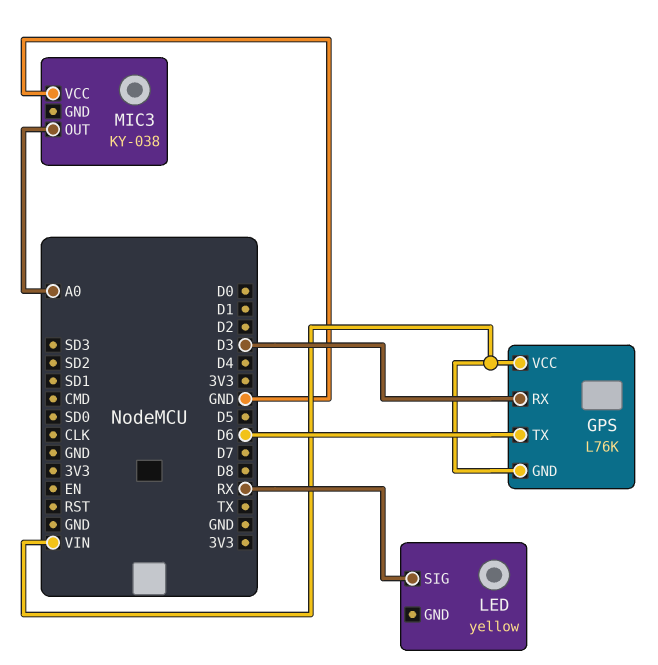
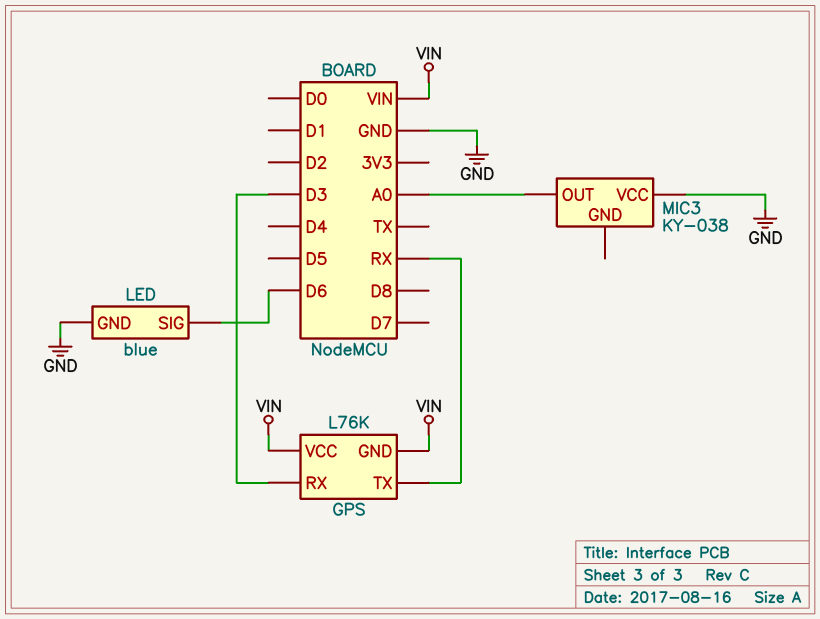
GPS pin TX: D6 -> RX
LED: yellow -> blue
LED pin GND: none -> GND
LED pin SIG: RX -> D6

